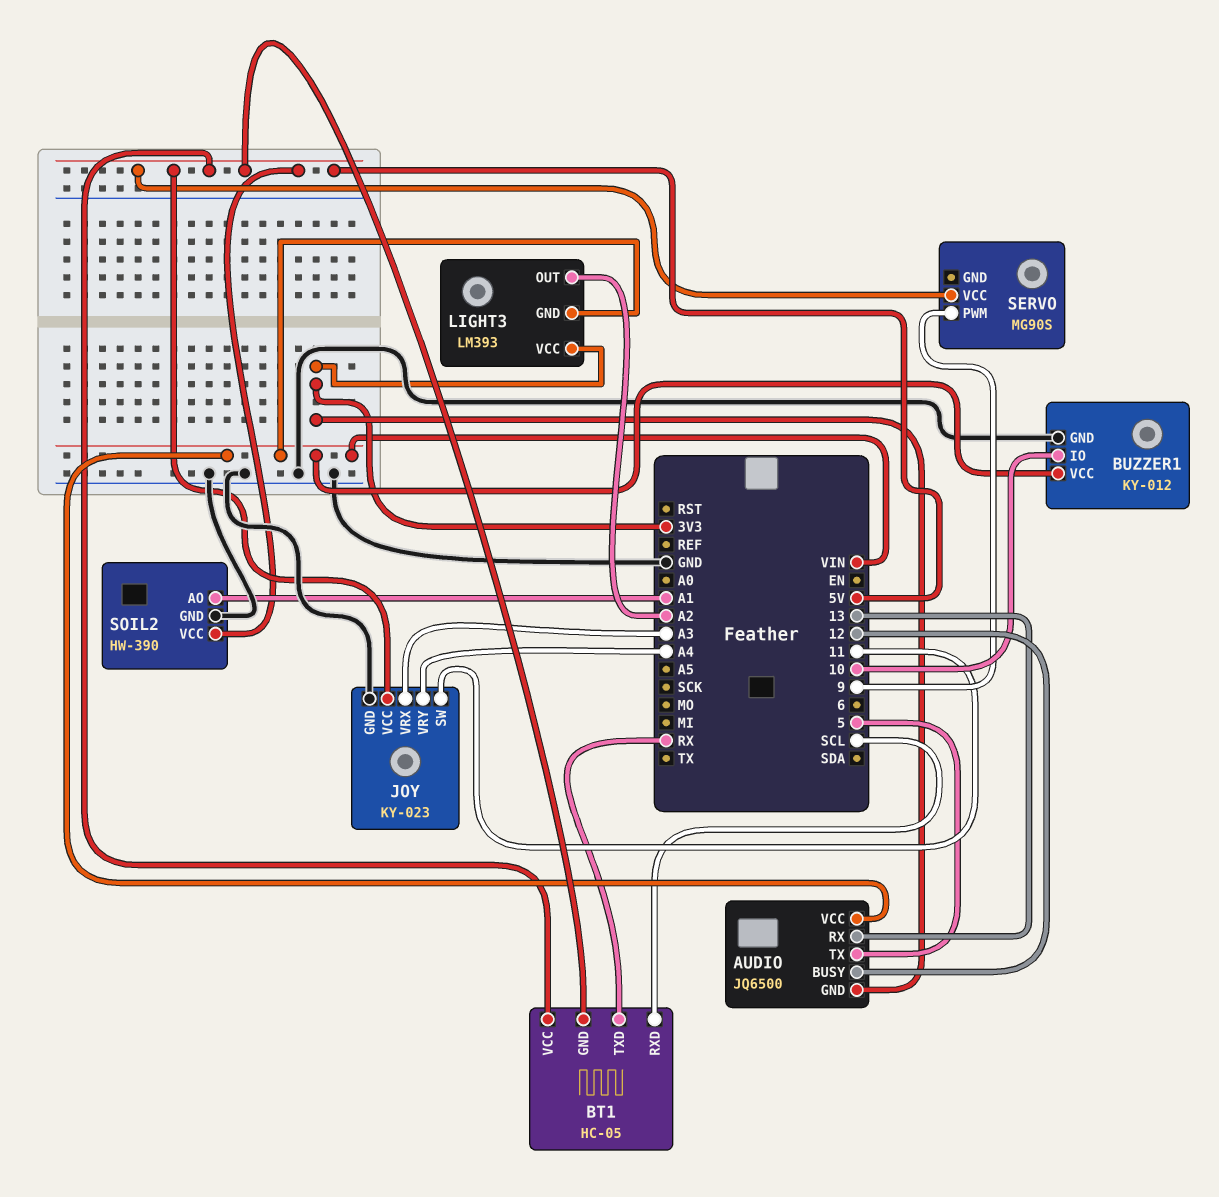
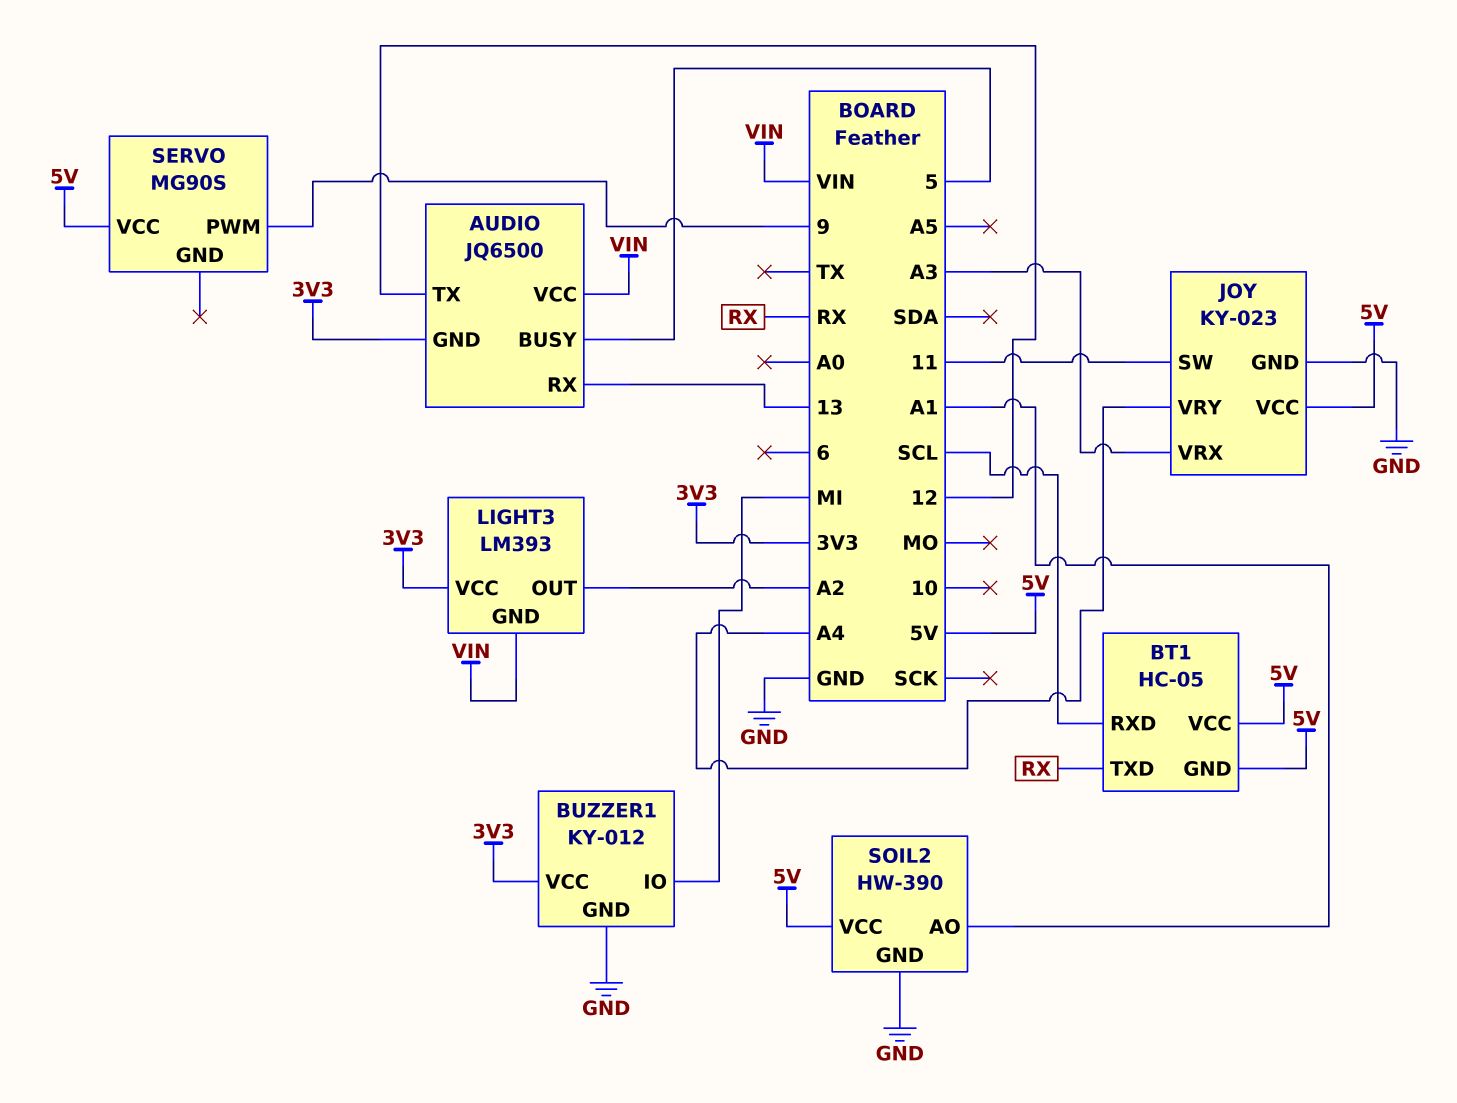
AUDIO pin BUSY: 12 -> 5
AUDIO pin TX: 5 -> 12
BUZZER1 pin IO: 10 -> MI
BUZZER1 pin VCC: VIN -> 3V3

